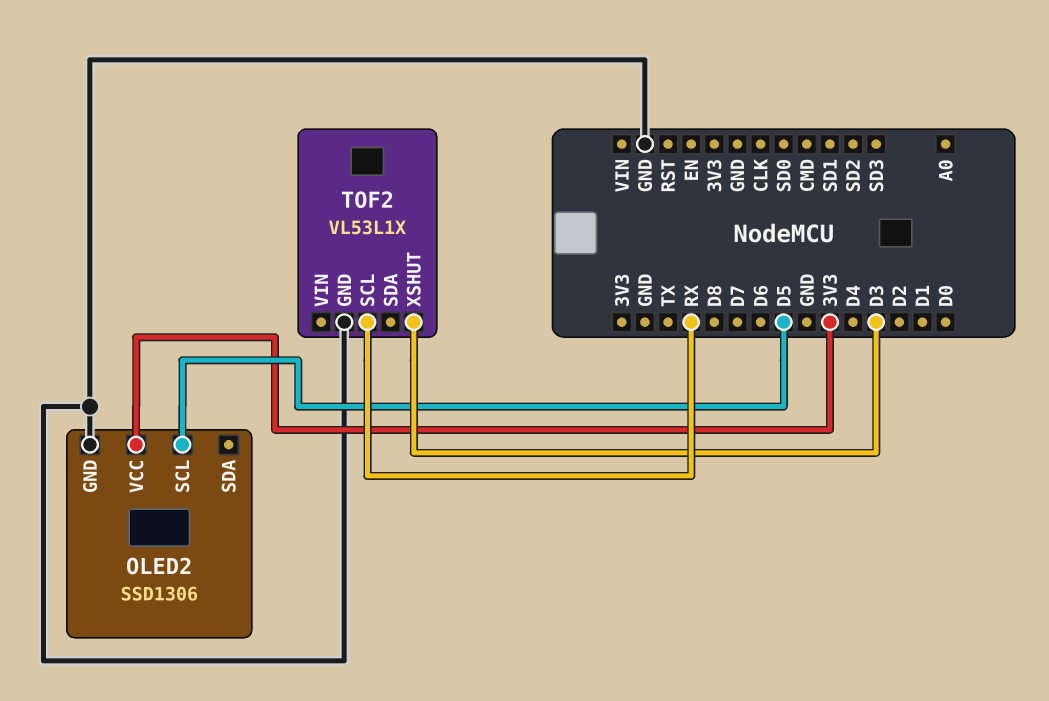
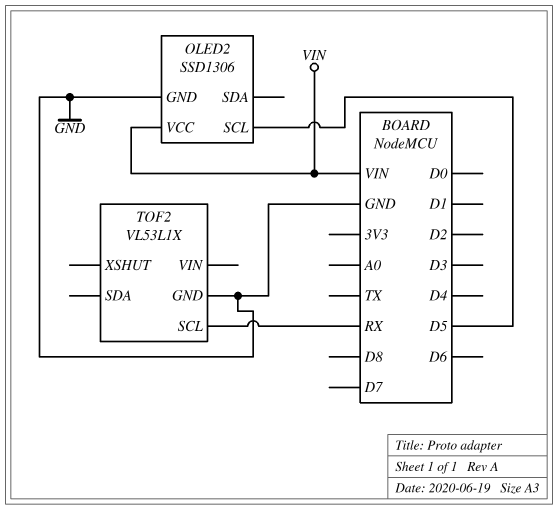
OLED2 pin VCC: 3V3 -> VIN
TOF2 pin XSHUT: D3 -> none

